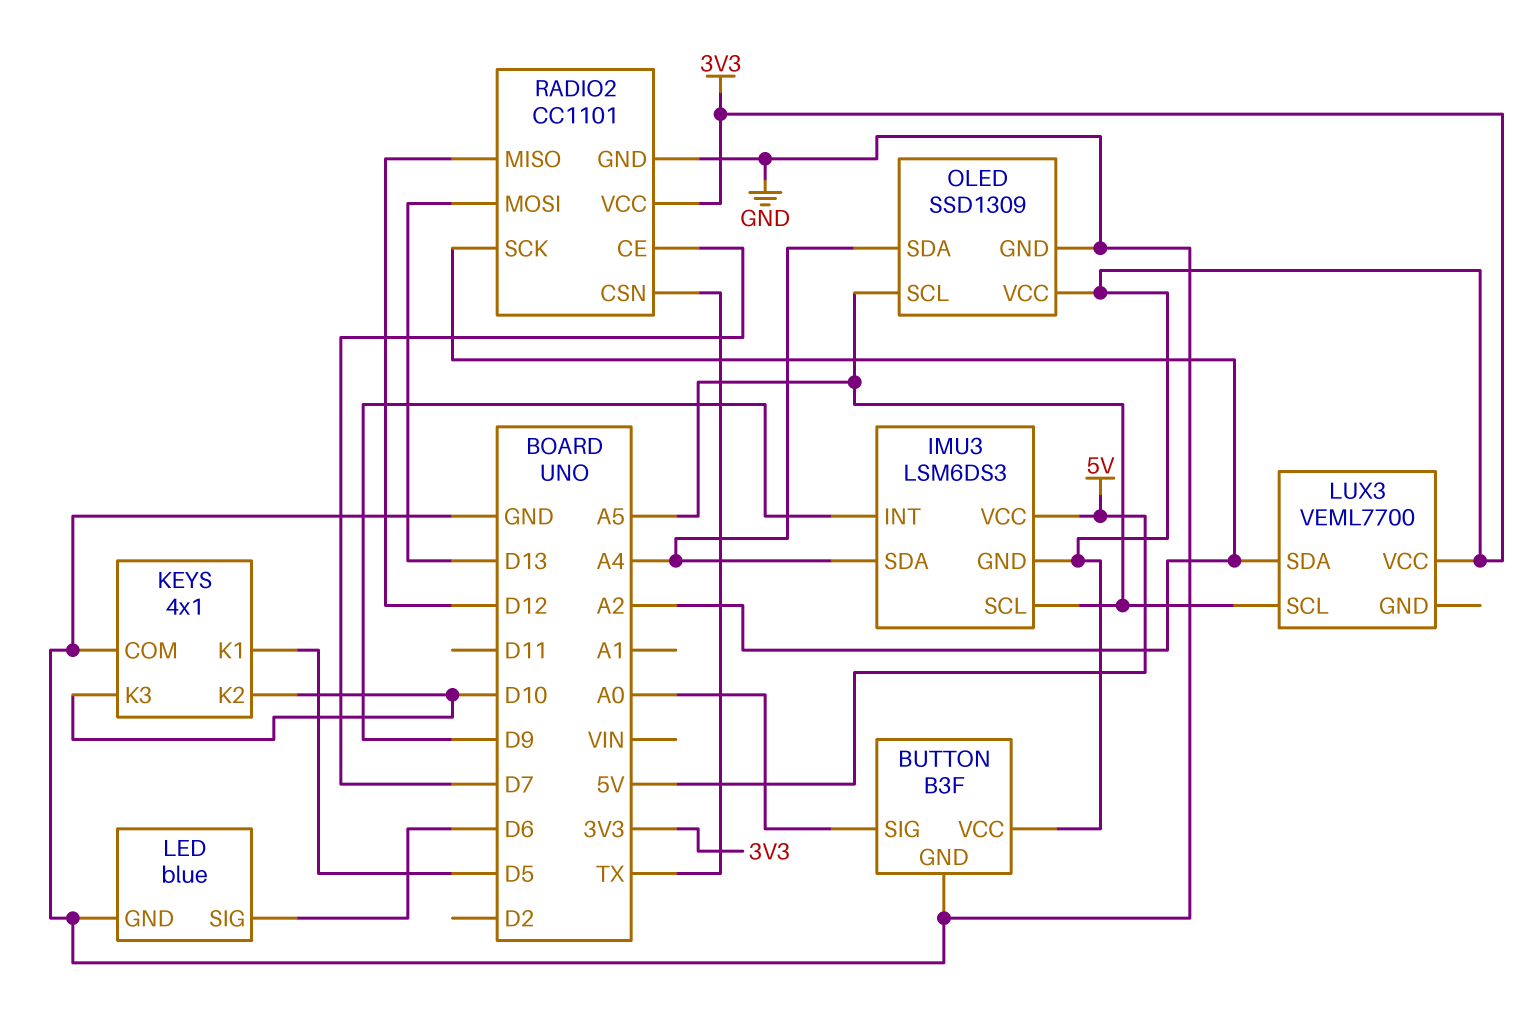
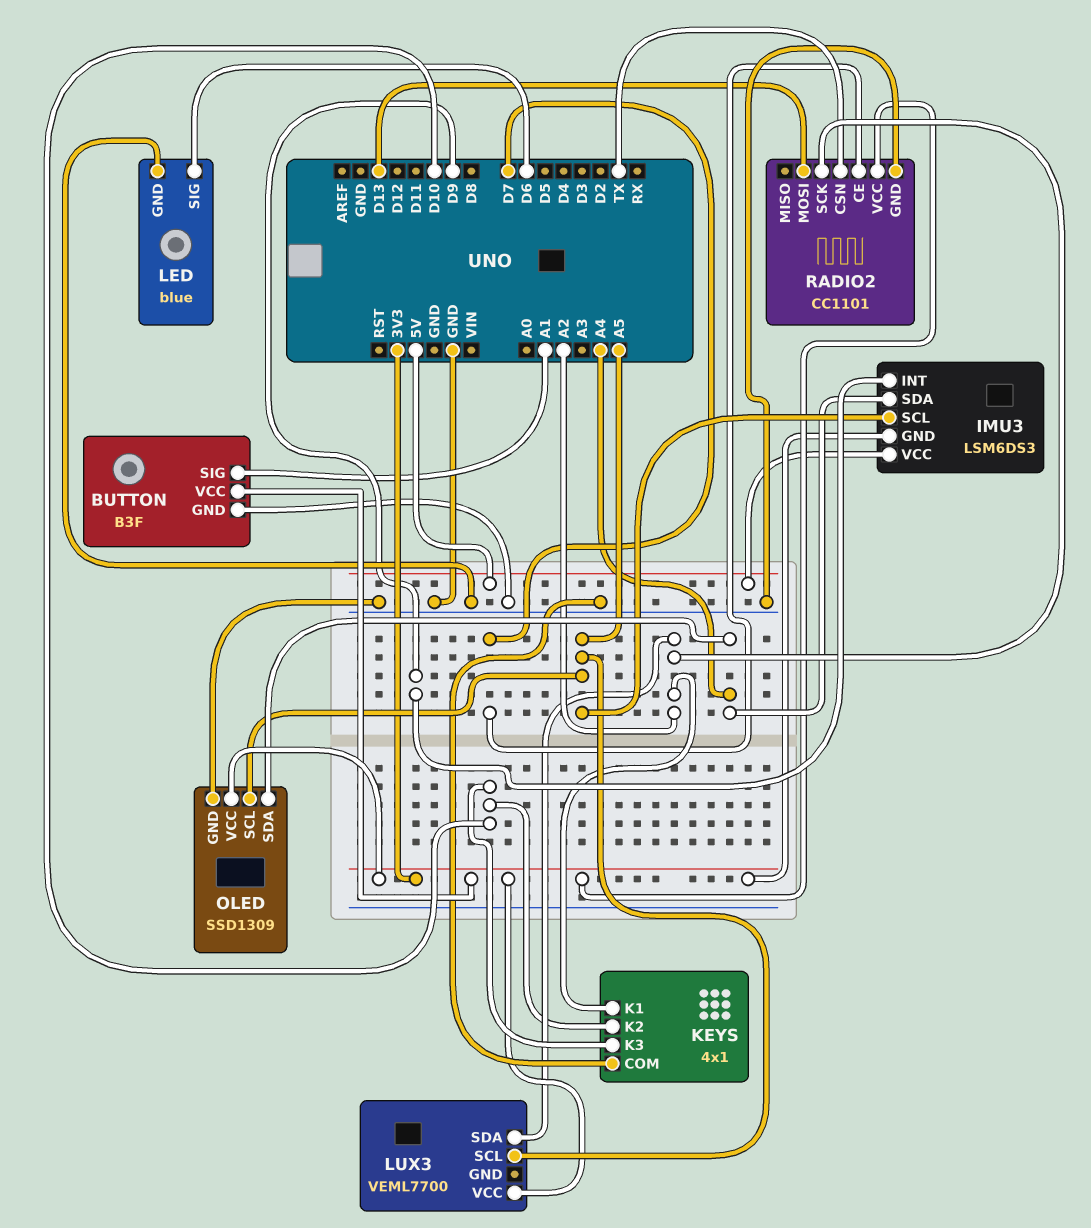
BUTTON pin SIG: A0 -> A1
KEYS pin K1: D5 -> A2
RADIO2 pin MISO: D12 -> none

